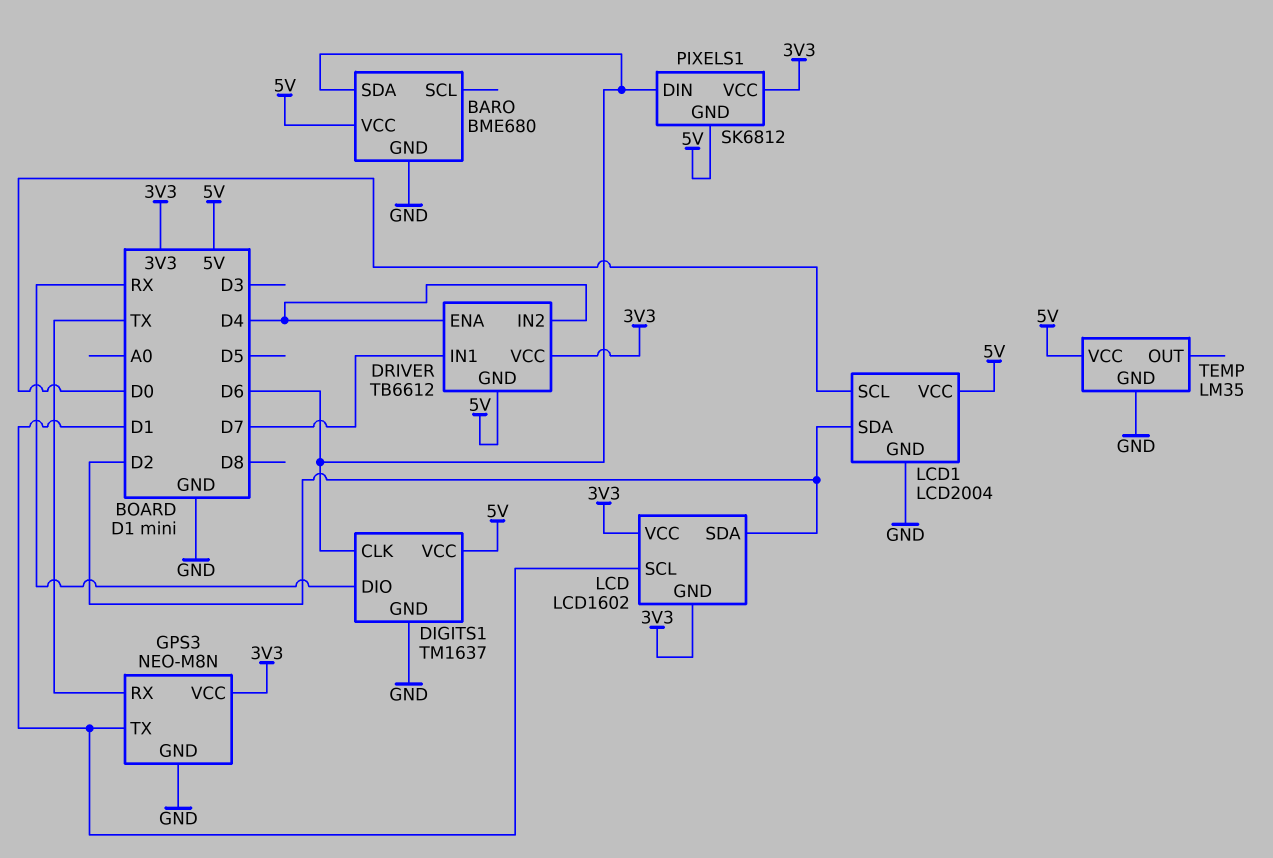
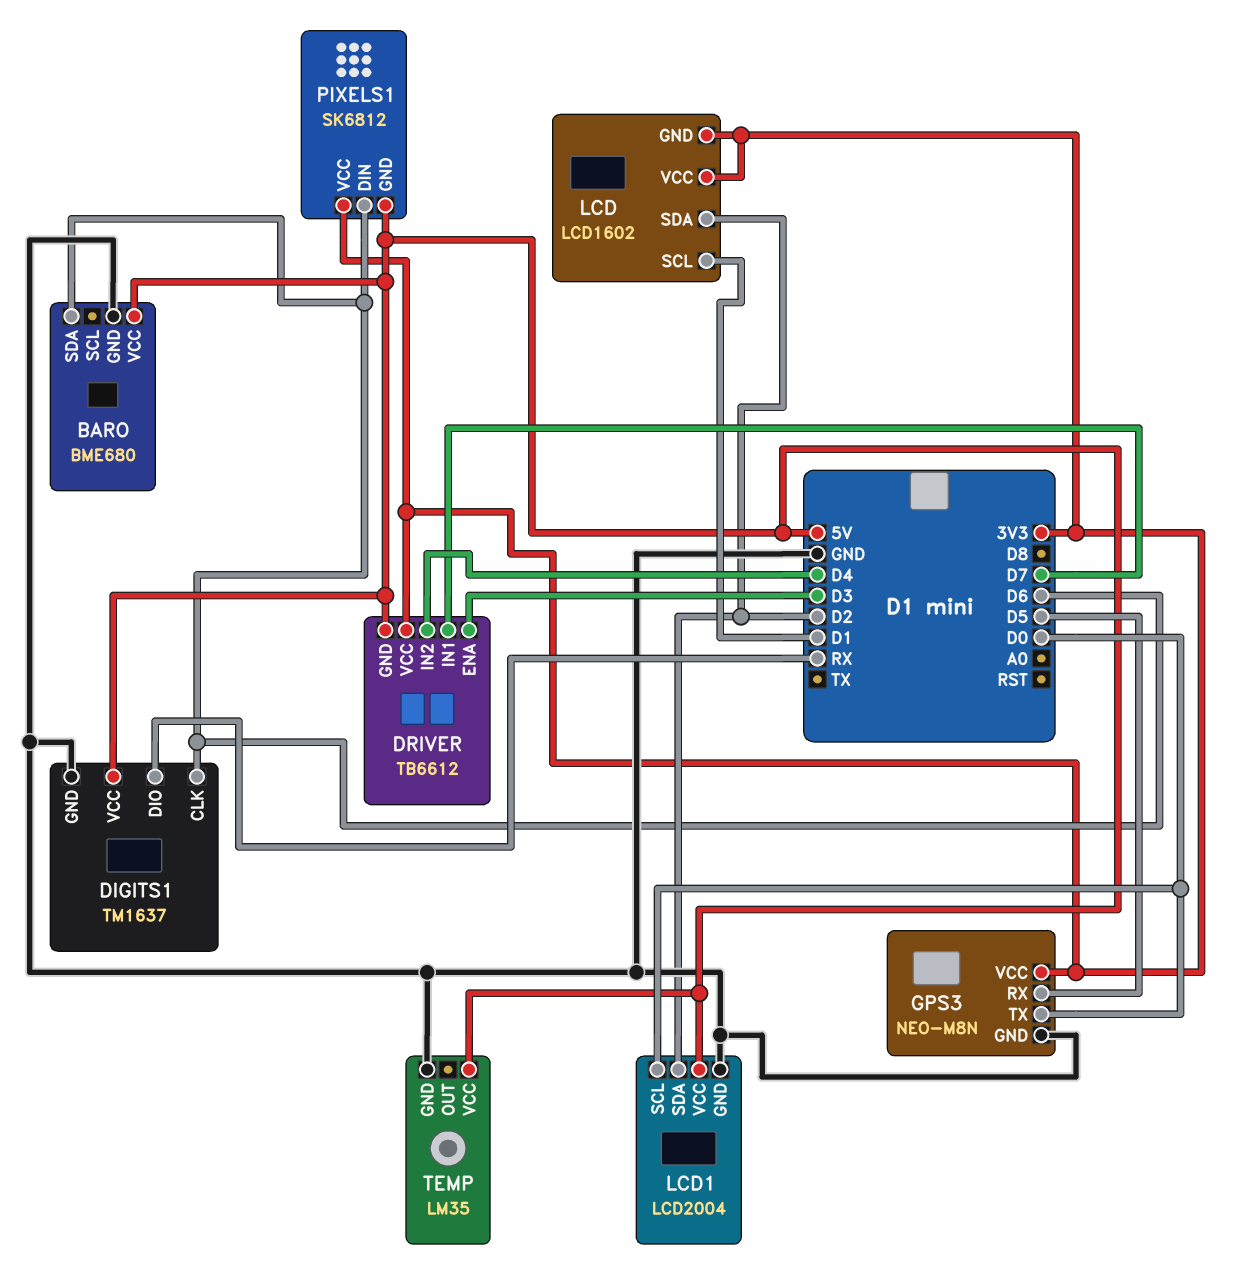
DRIVER pin ENA: D4 -> D3
GPS3 pin RX: TX -> D5
GPS3 pin TX: D1 -> D0

